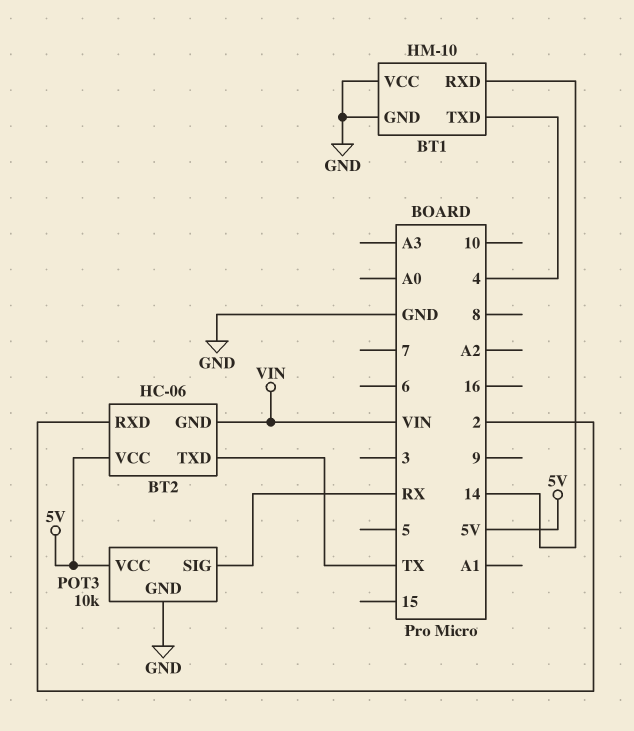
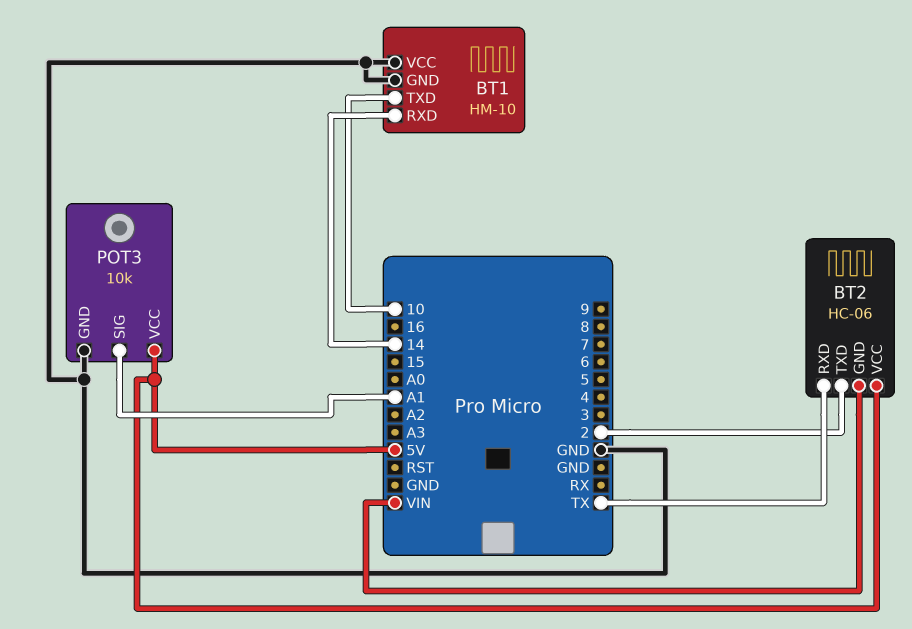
BT1 pin TXD: 4 -> 10
BT2 pin RXD: 2 -> TX
BT2 pin TXD: TX -> 2
POT3 pin SIG: RX -> A1

